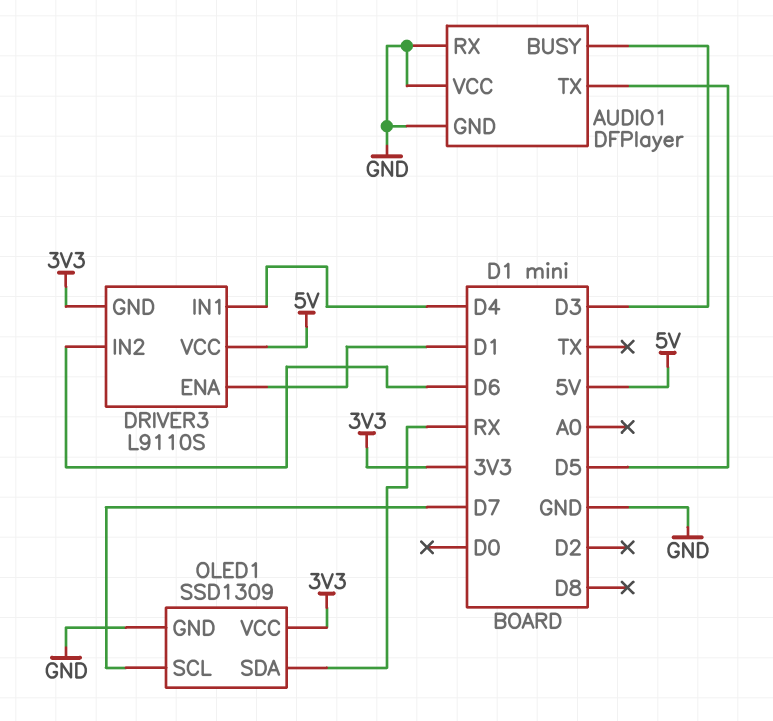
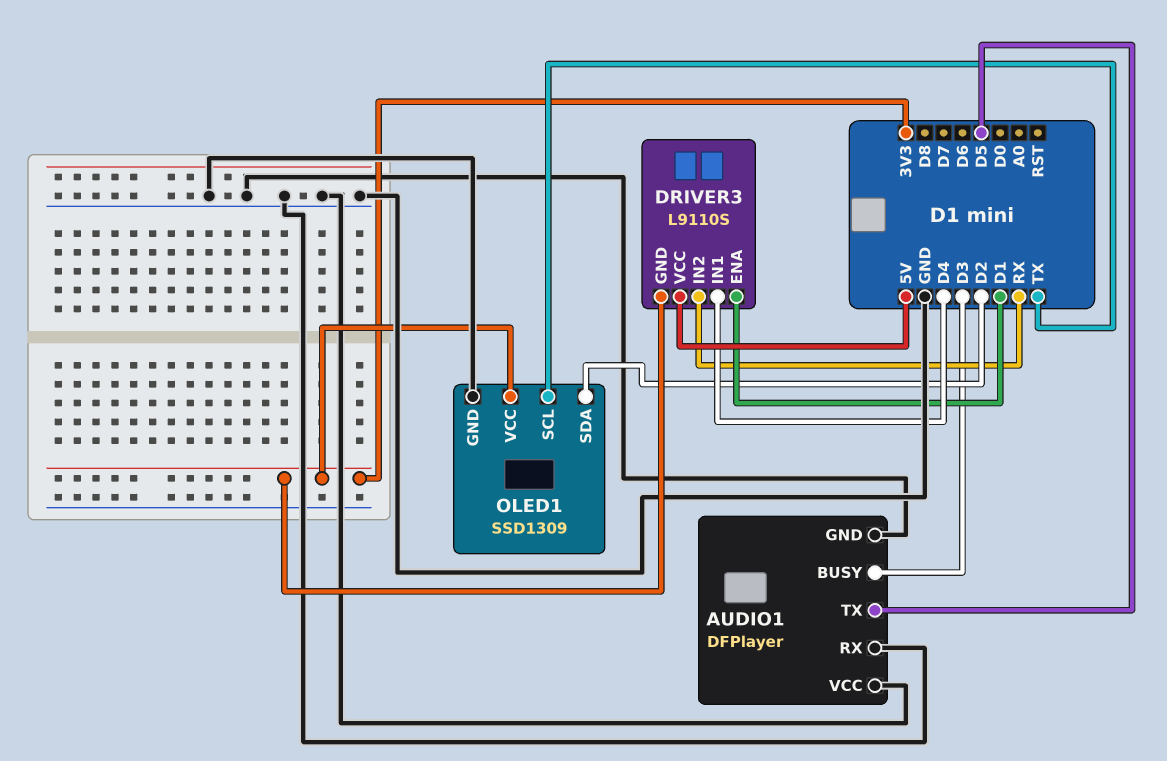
DRIVER3 pin IN2: D6 -> RX
OLED1 pin SCL: D7 -> TX
OLED1 pin SDA: RX -> D2

